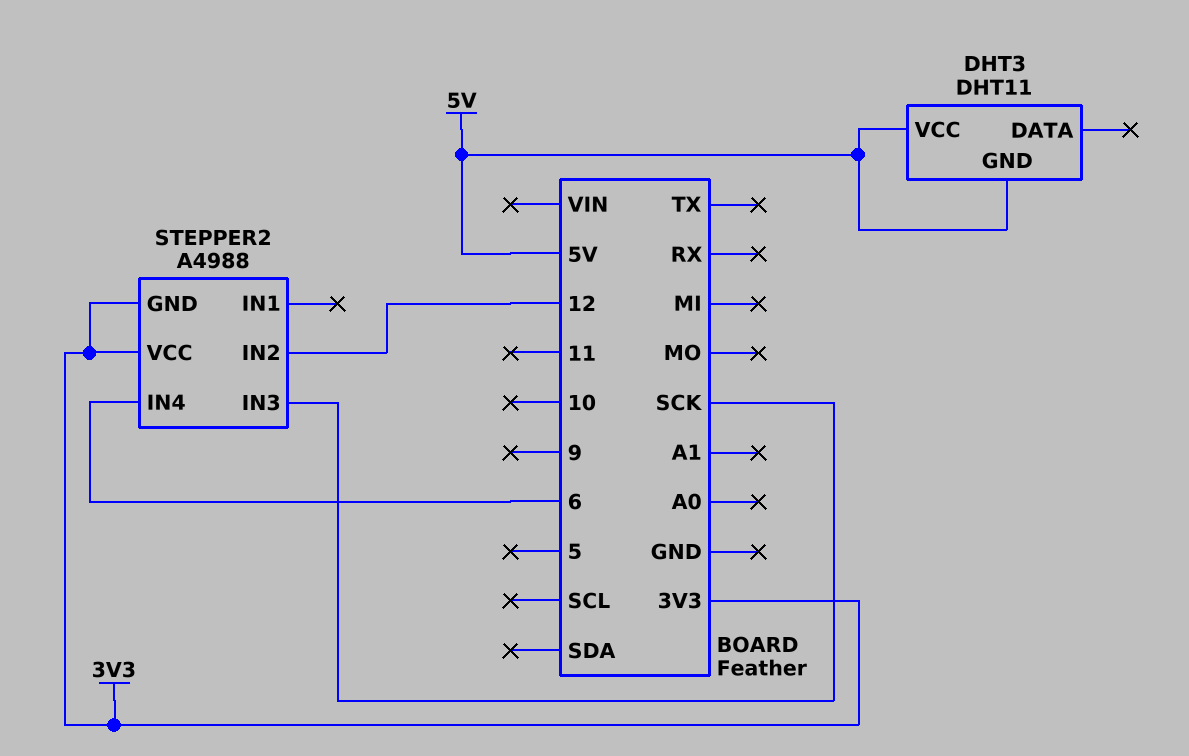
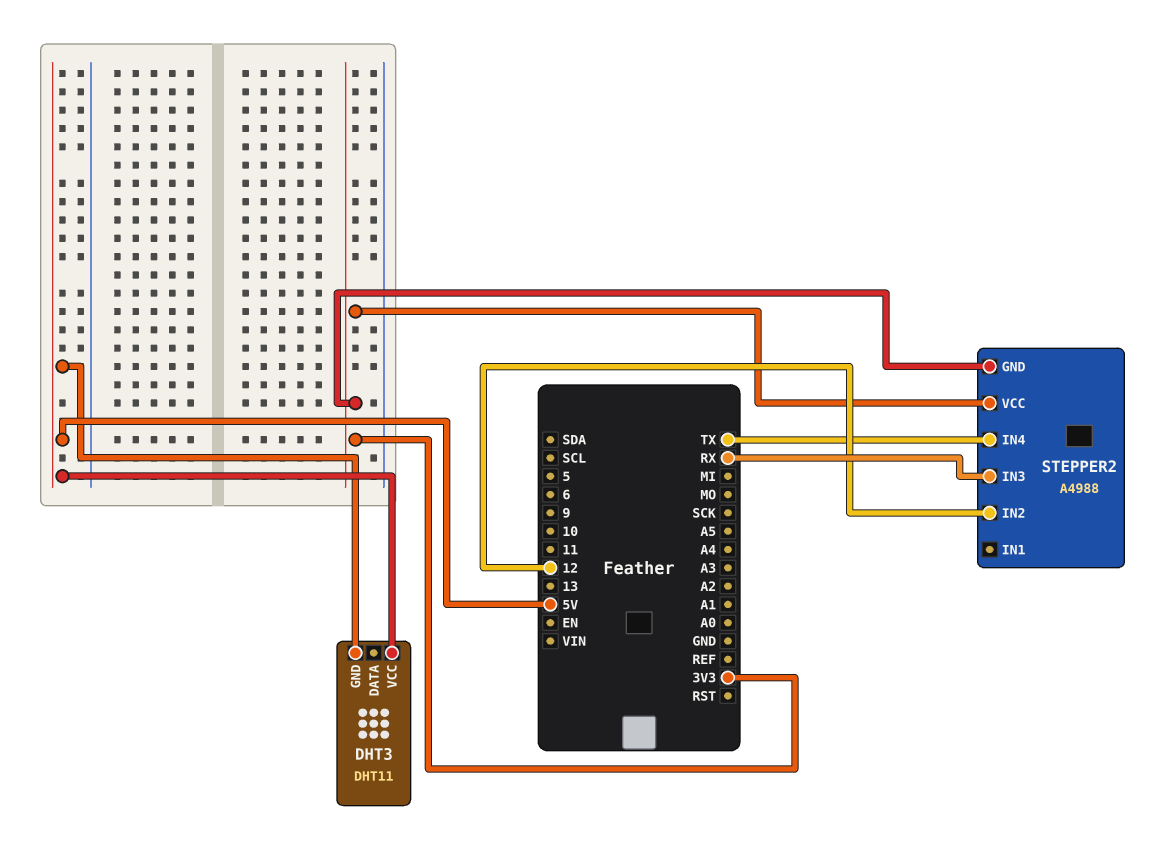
STEPPER2 pin IN3: SCK -> RX
STEPPER2 pin IN4: 6 -> TX

